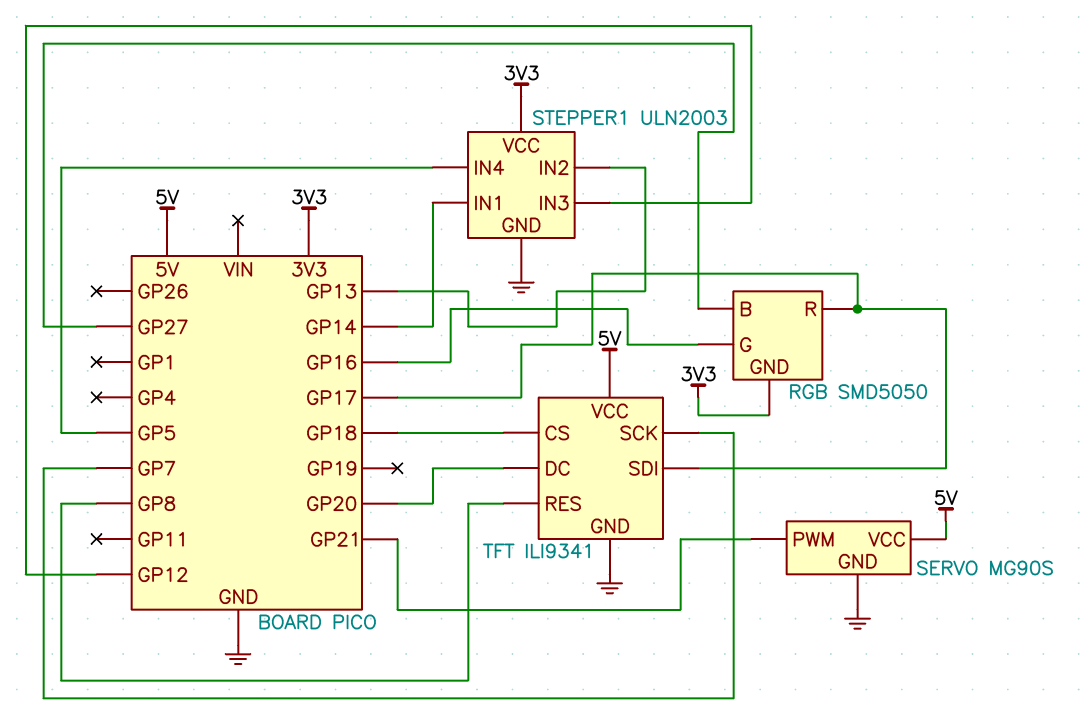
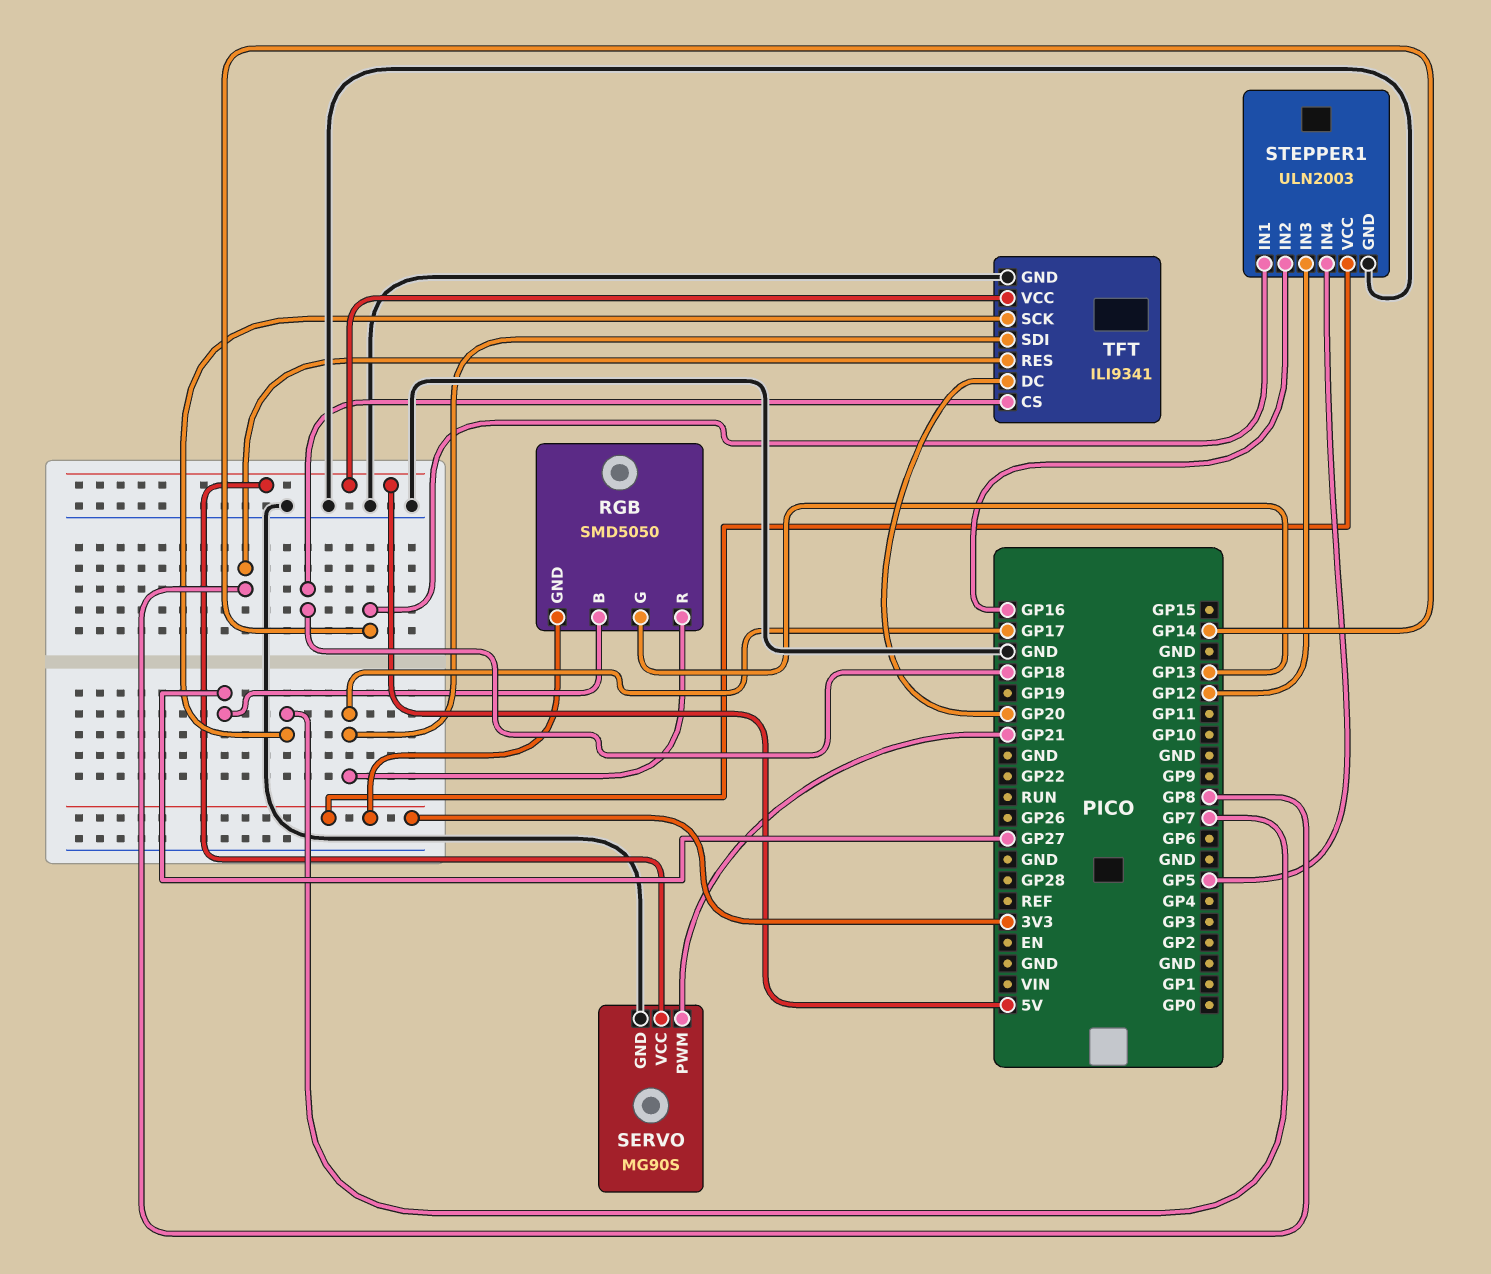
RGB pin G: GP16 -> GP13
STEPPER1 pin IN2: GP13 -> GP16

